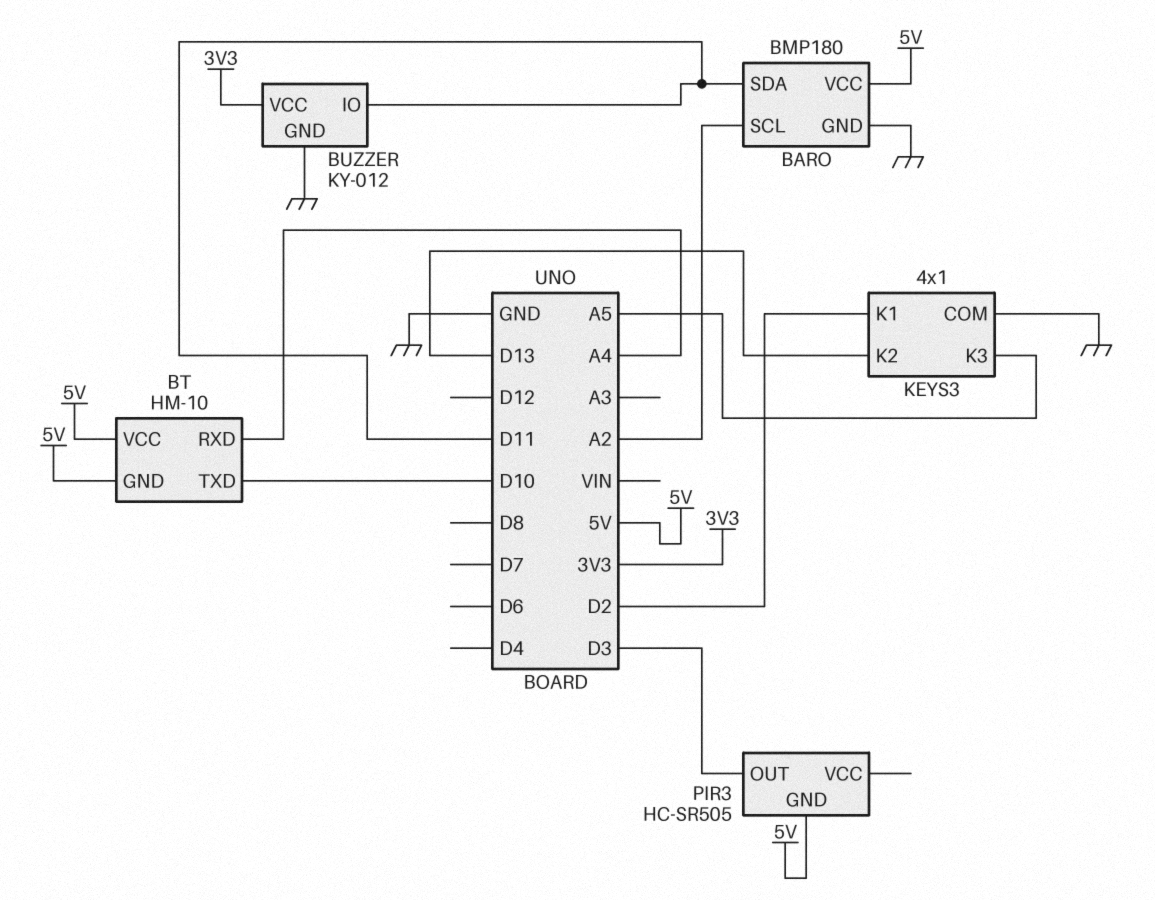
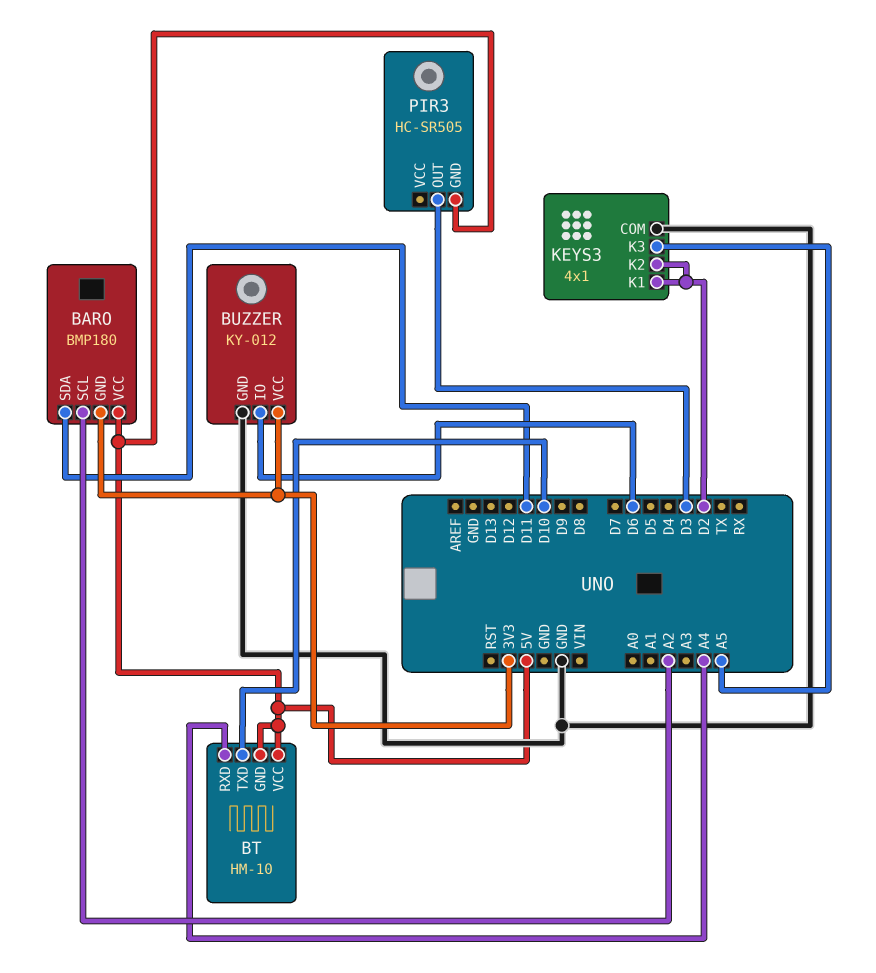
BARO pin GND: GND -> 3V3
BUZZER pin IO: D11 -> D6
KEYS3 pin K2: D13 -> D2

